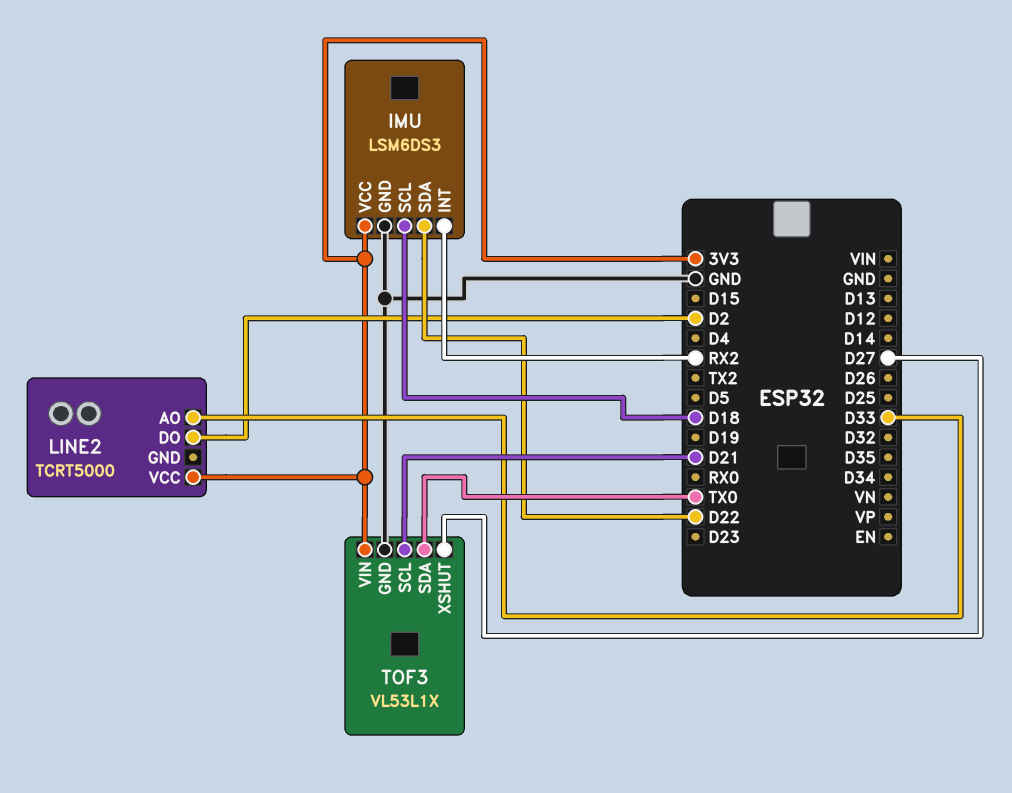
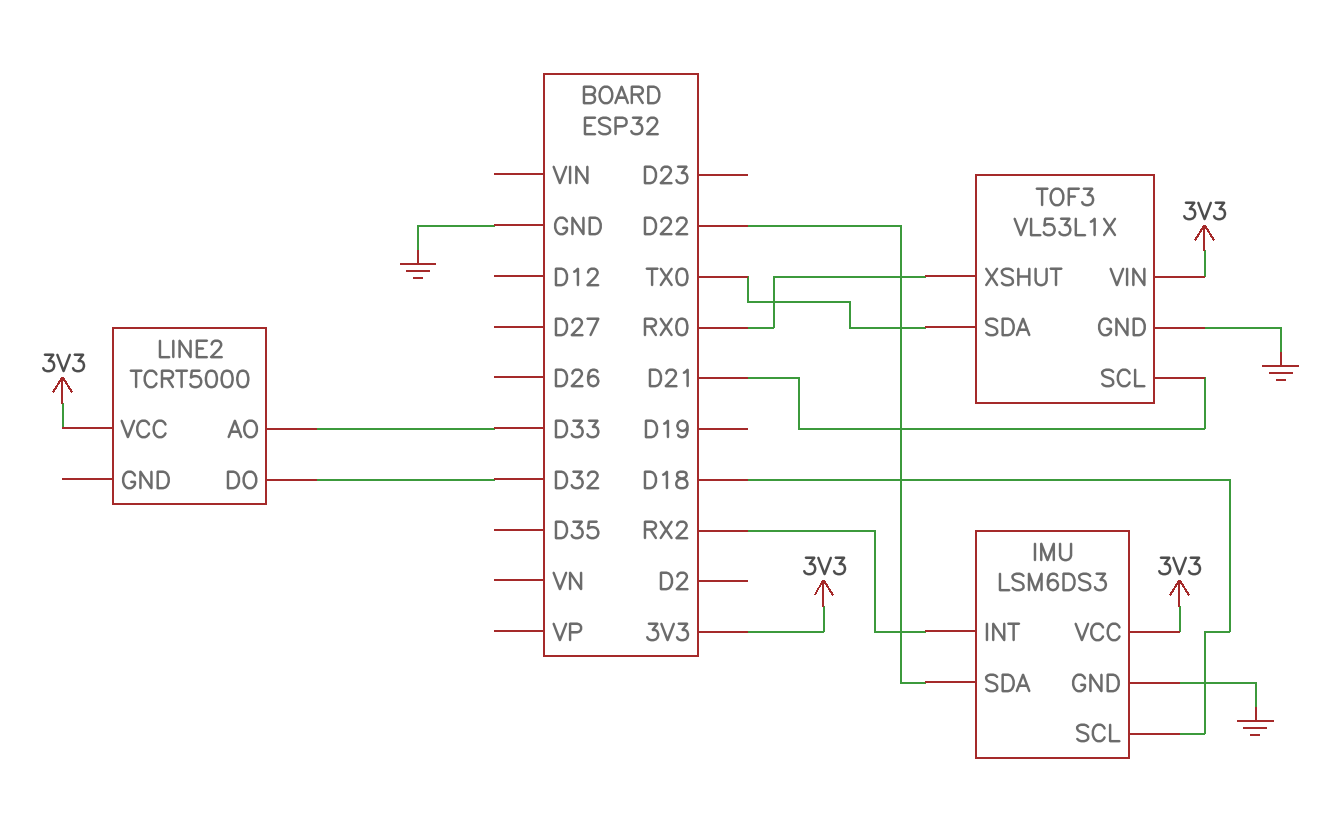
LINE2 pin DO: D2 -> D32
TOF3 pin XSHUT: D27 -> RX0

